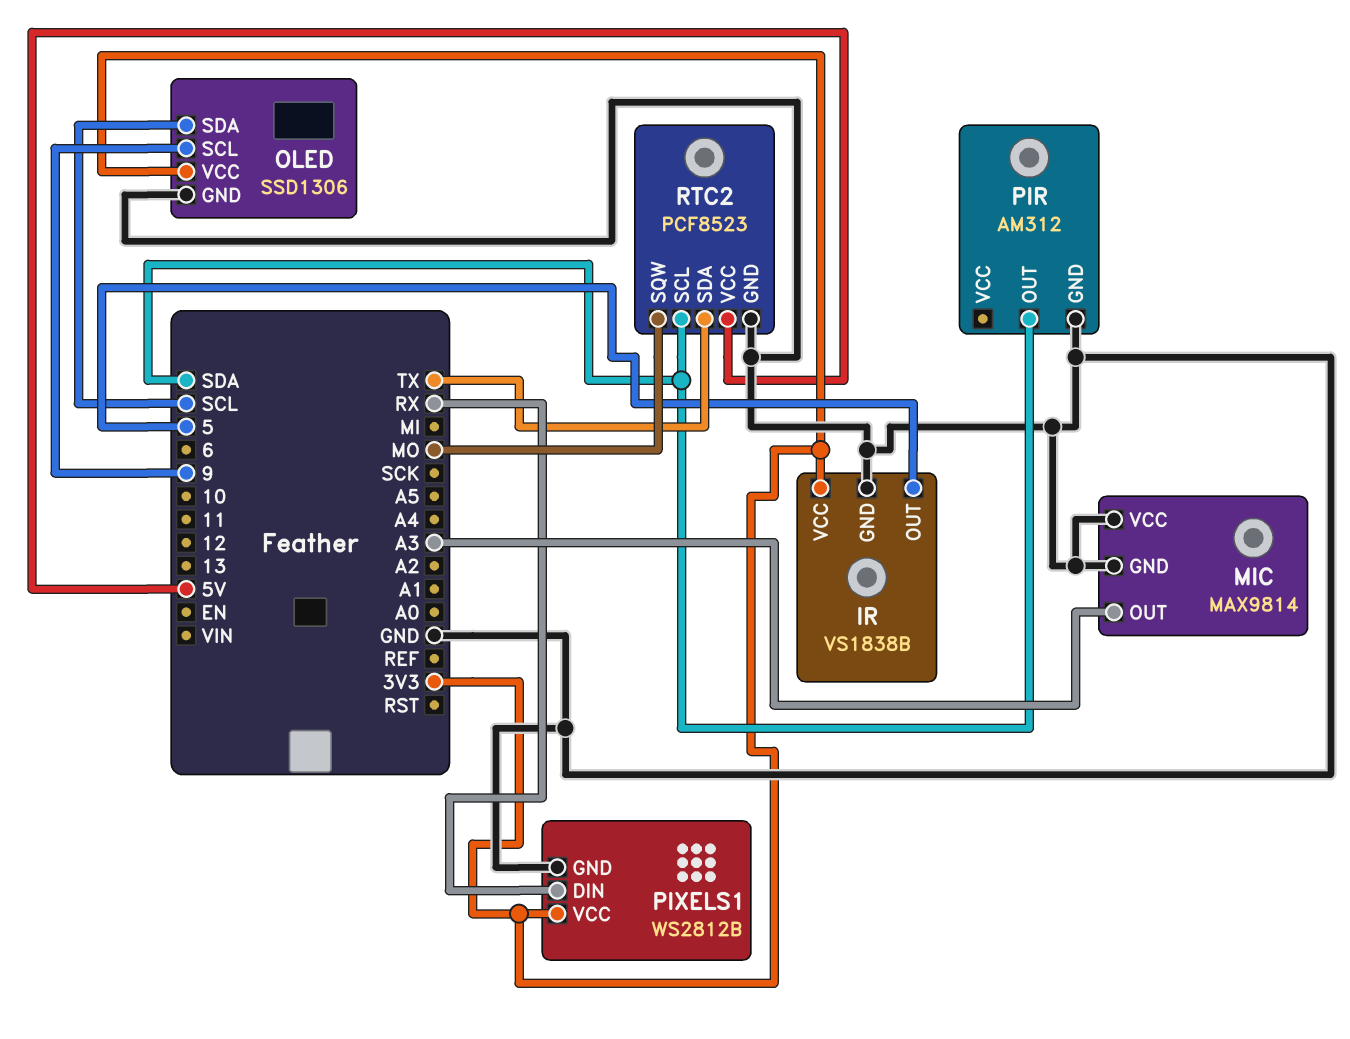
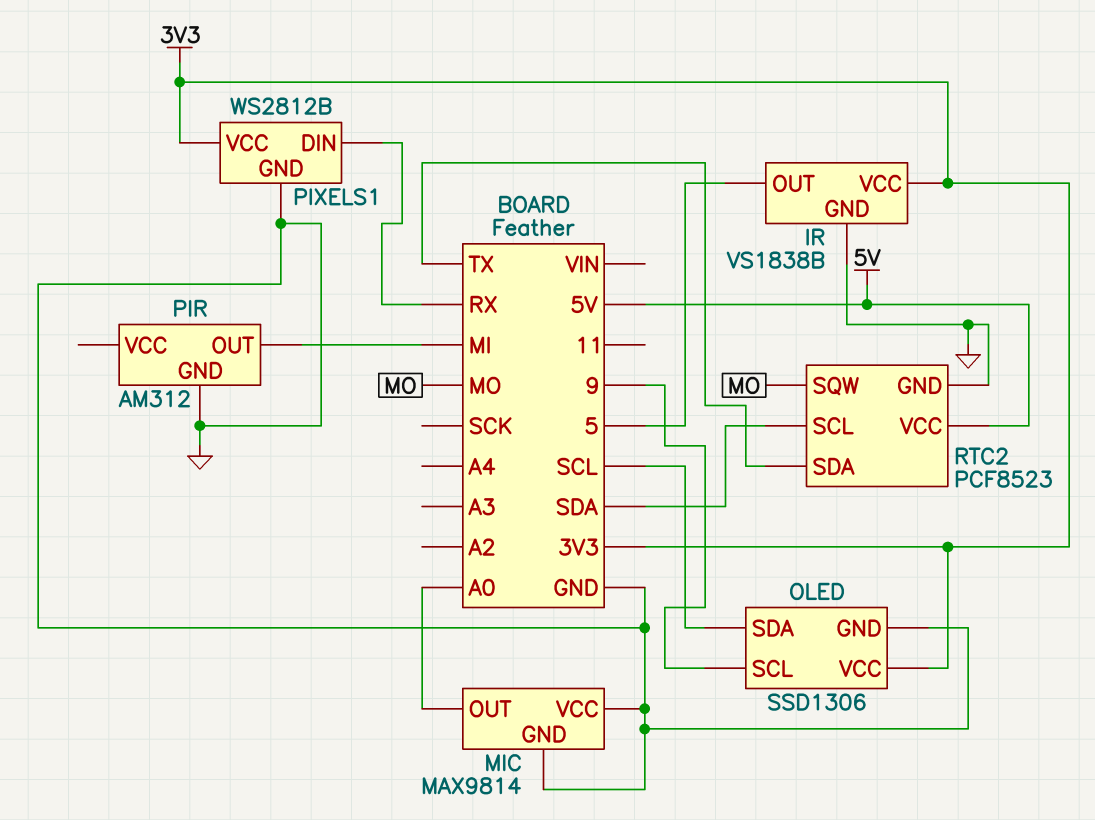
MIC pin OUT: A3 -> A0
PIR pin OUT: SDA -> MI

